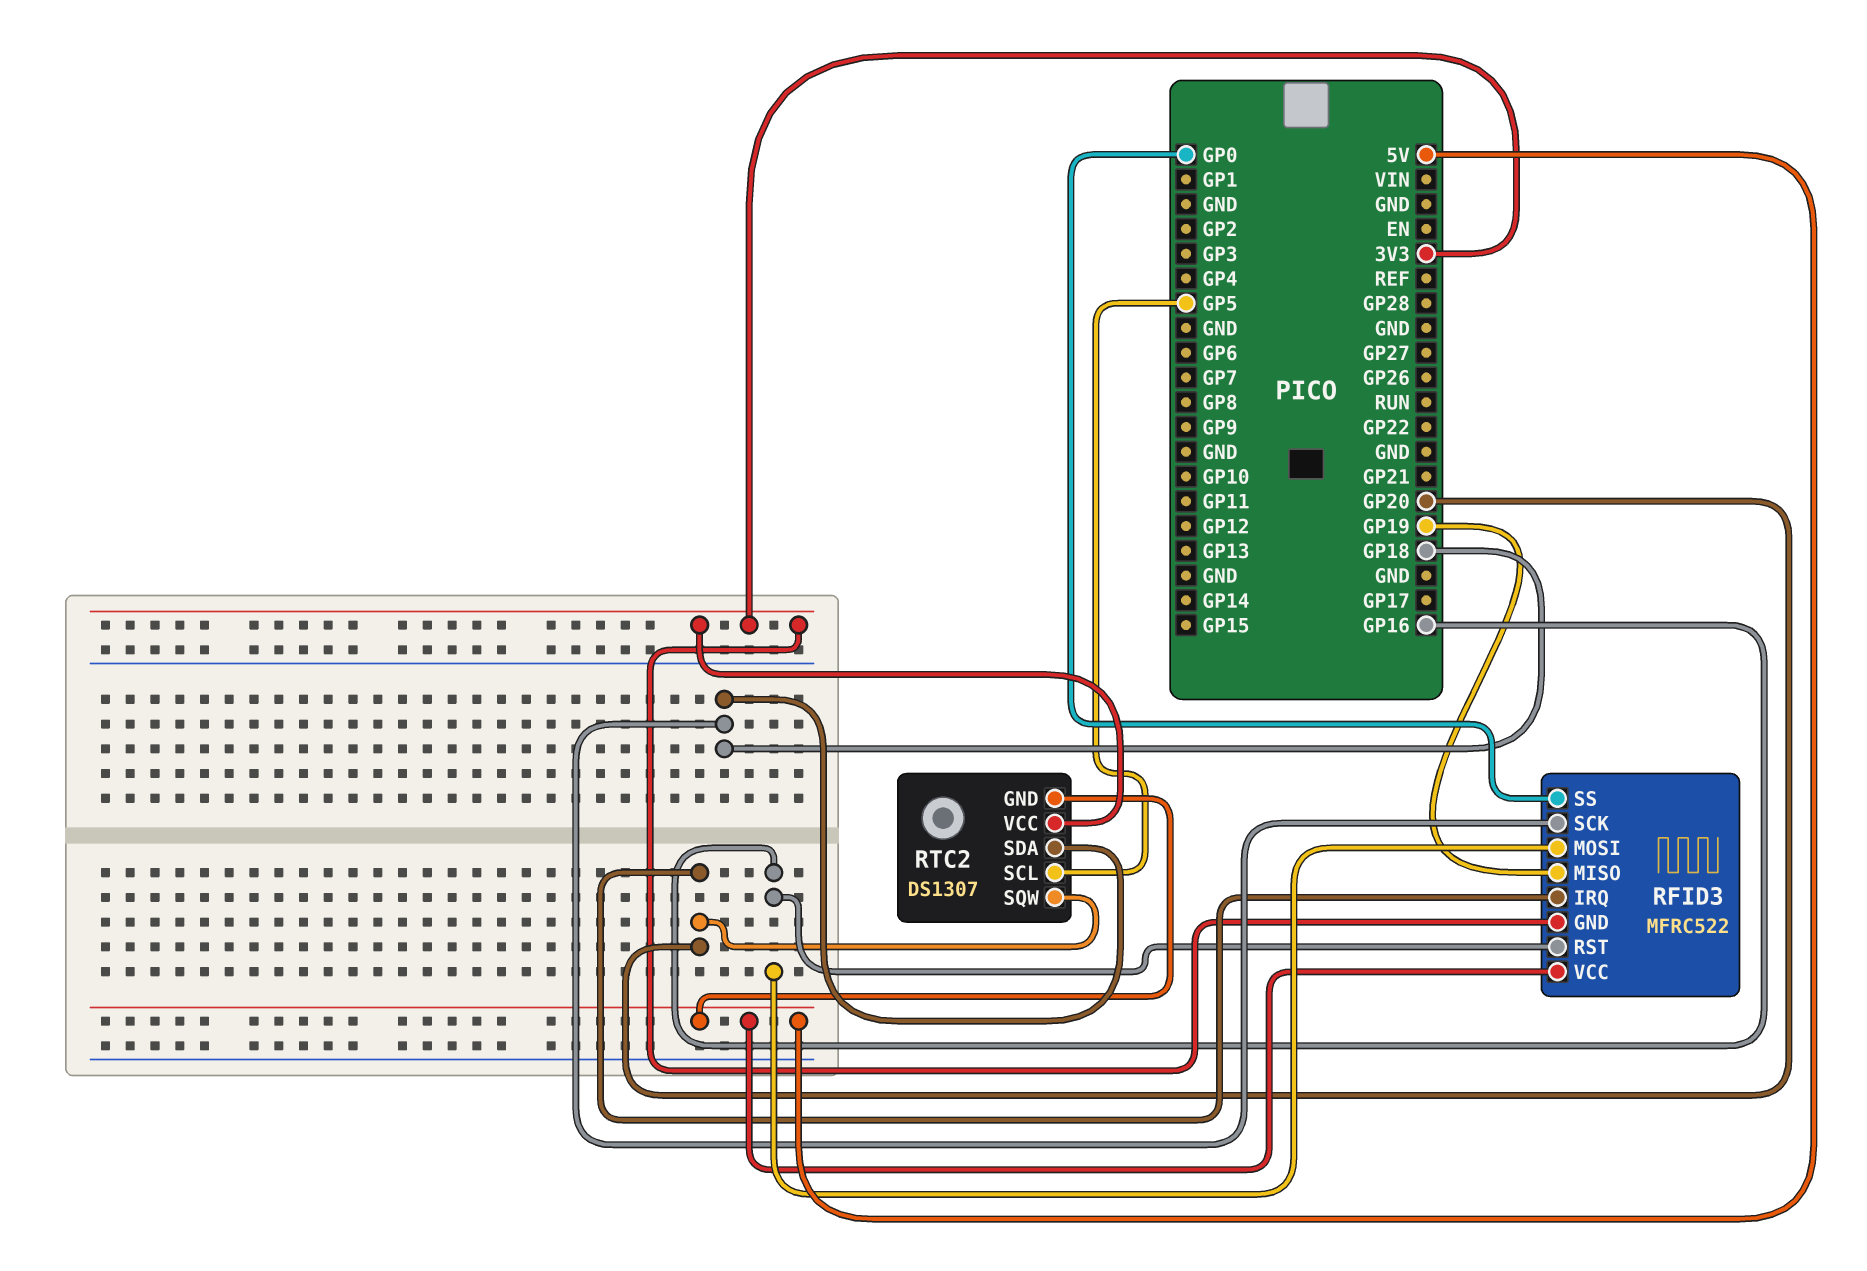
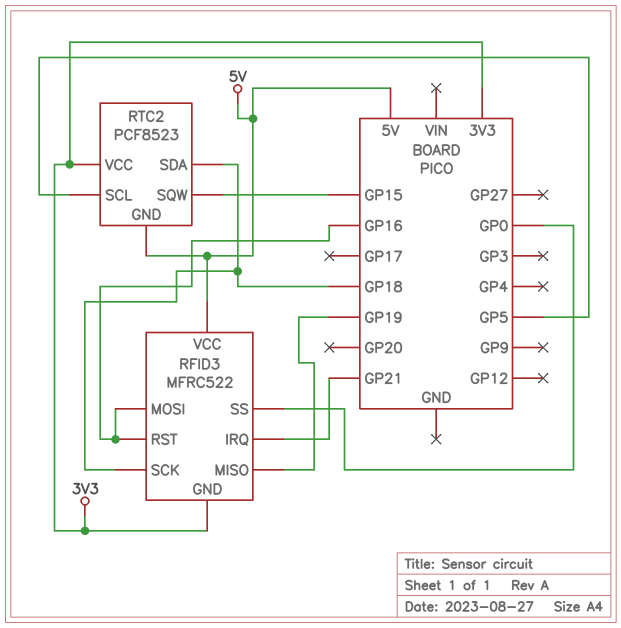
RFID3 pin IRQ: GP20 -> GP21
RTC2: DS1307 -> PCF8523
RTC2 pin SQW: GP20 -> GP15

